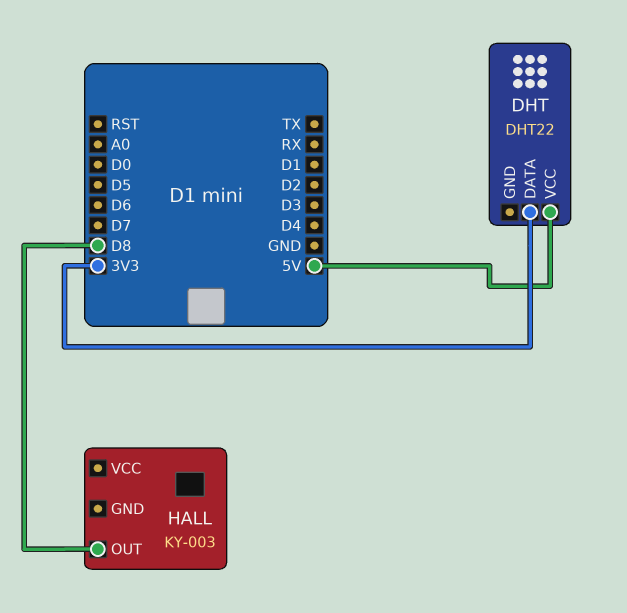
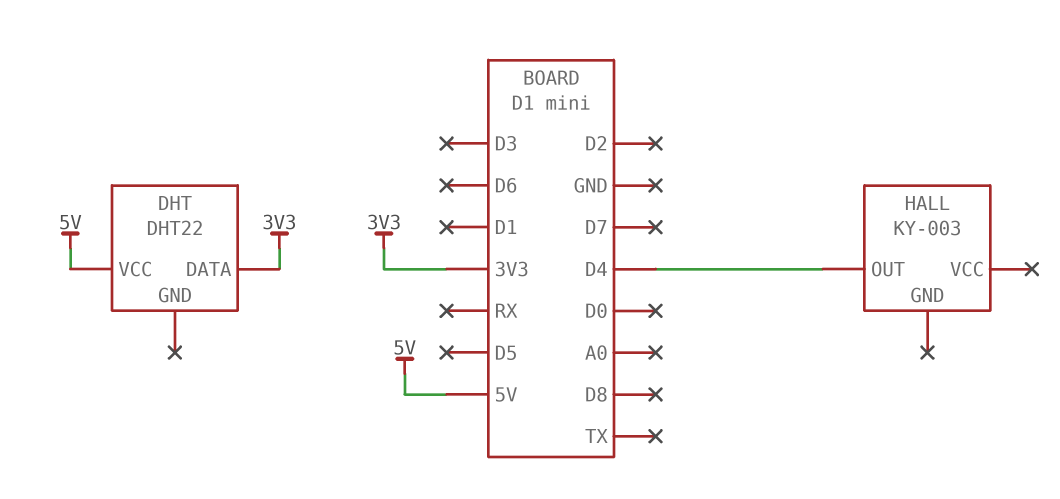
HALL pin OUT: D8 -> D4

